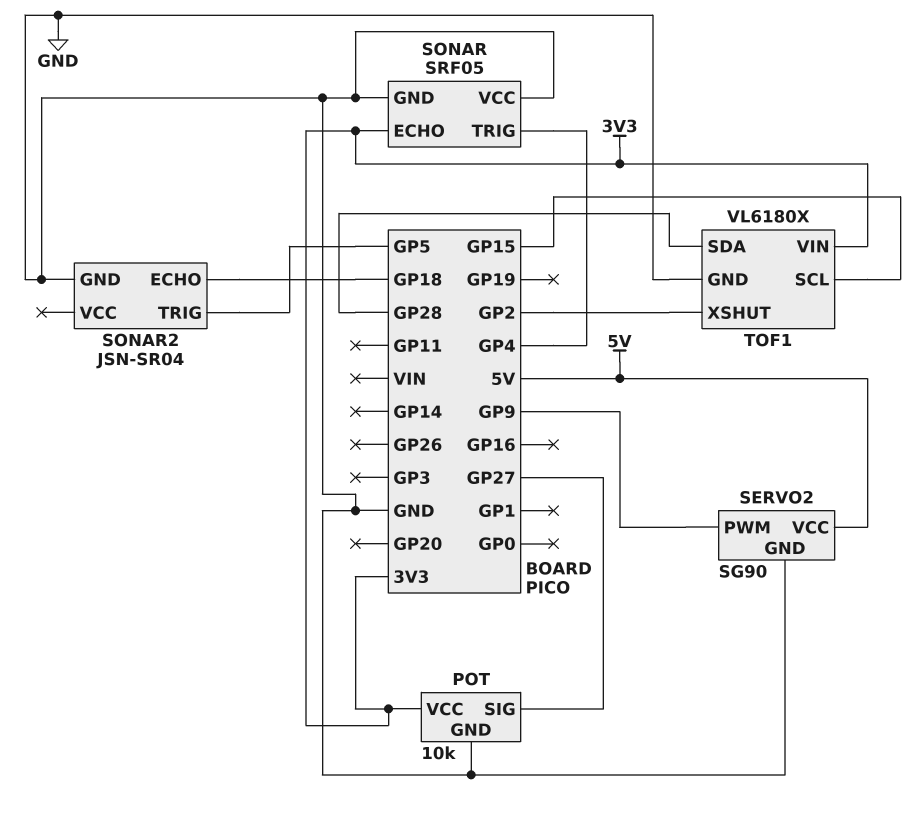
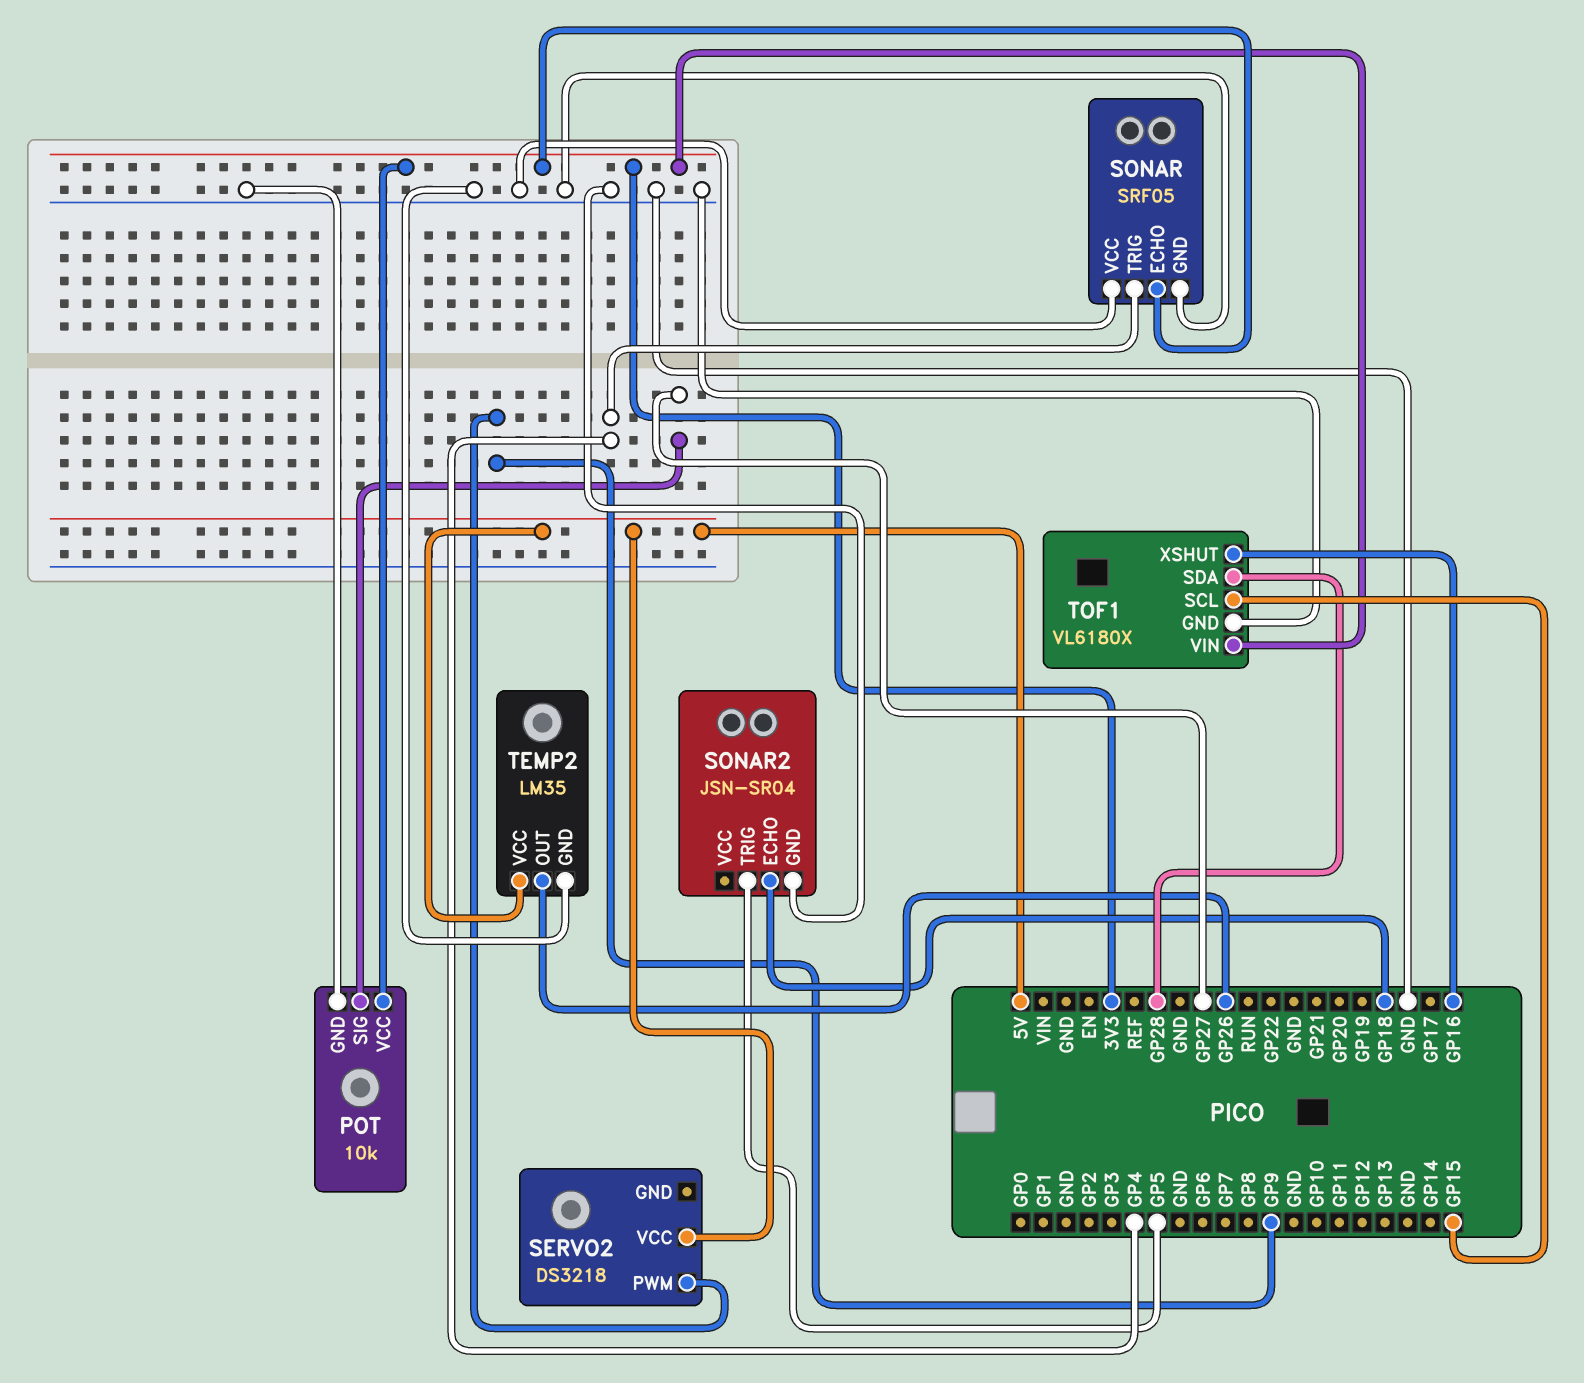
SERVO2: SG90 -> DS3218
SERVO2 pin GND: GND -> none
TEMP2: none -> LM35
TEMP2 pin GND: none -> GND
TEMP2 pin OUT: none -> GP26
TEMP2 pin VCC: none -> 5V
TOF1 pin XSHUT: GP2 -> GP16

